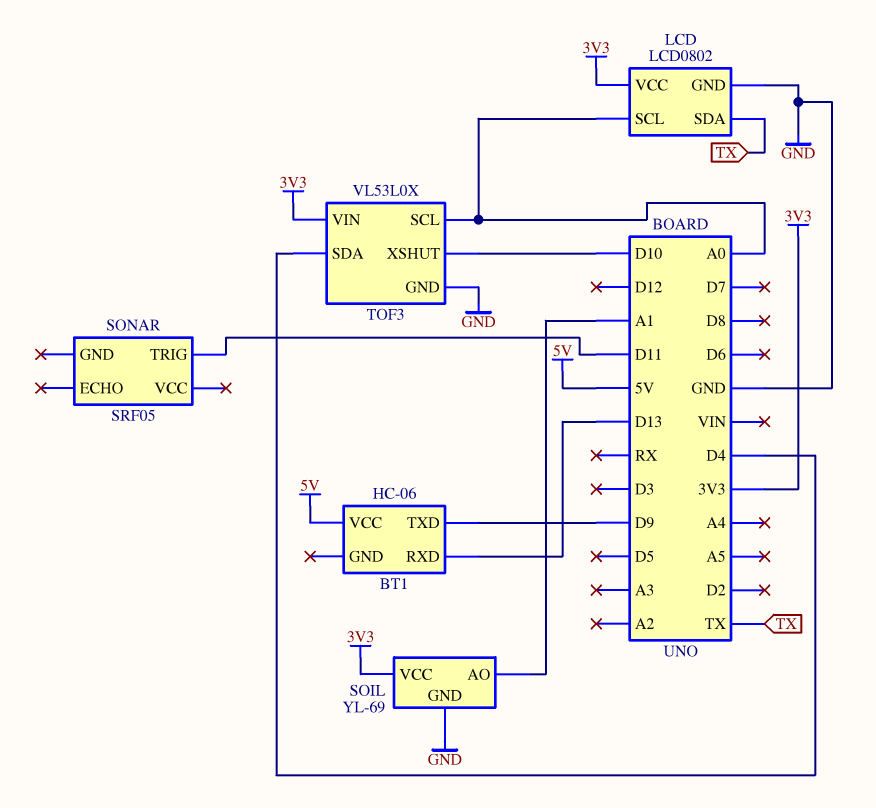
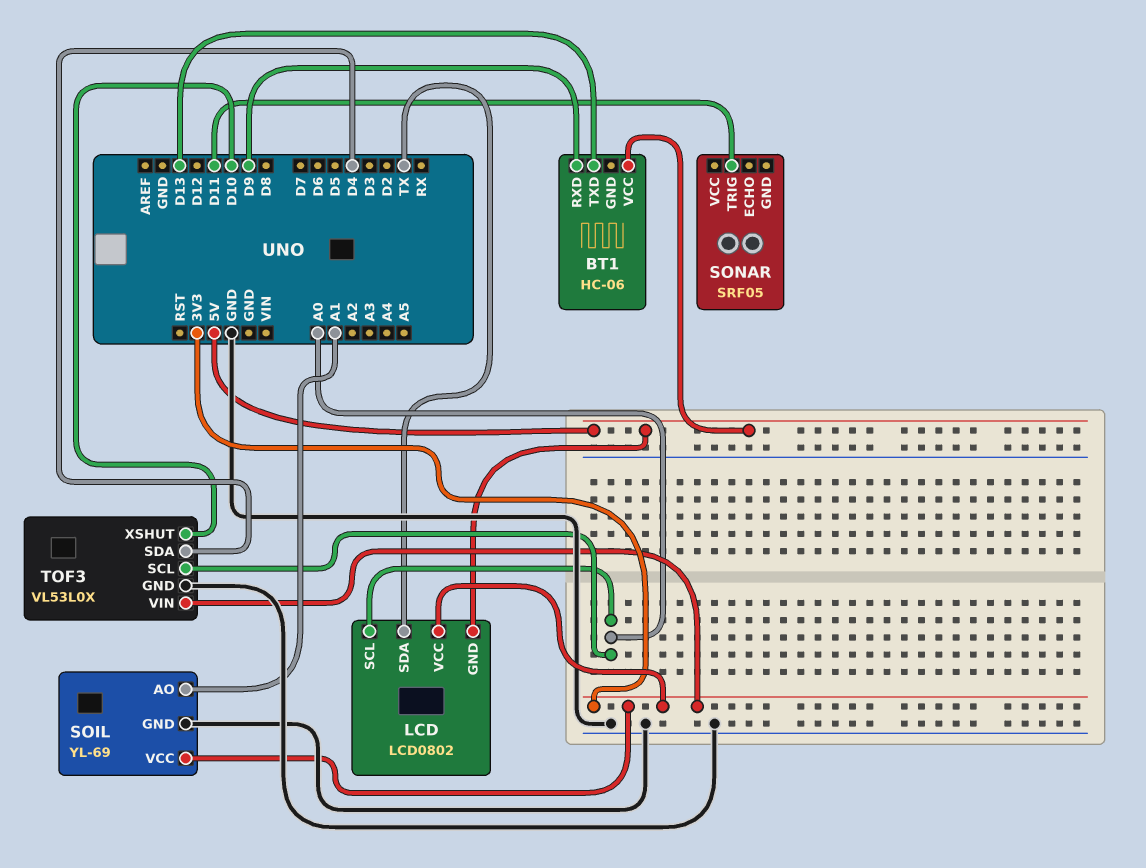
BT1 pin RXD: D13 -> D9
BT1 pin TXD: D9 -> D13
LCD pin GND: GND -> 5V

